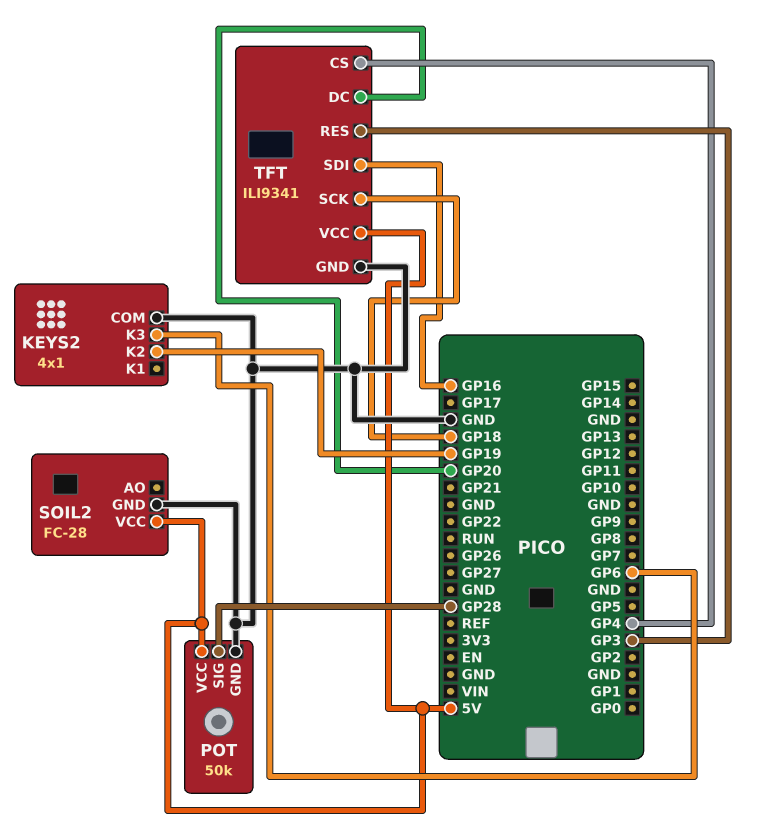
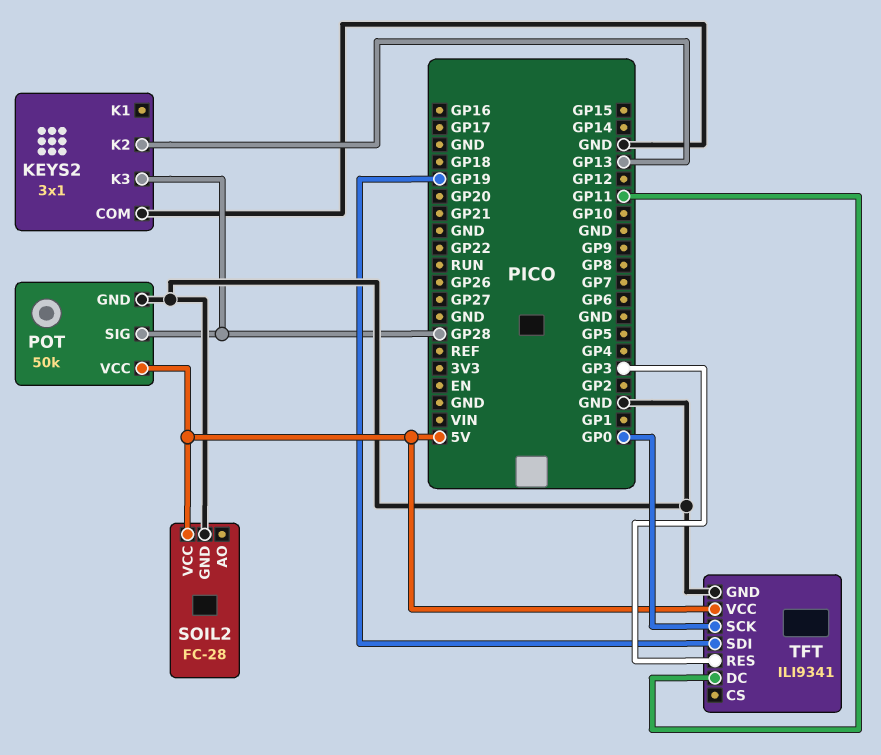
KEYS2: 4x1 -> 3x1
KEYS2 pin K2: GP19 -> GP13
KEYS2 pin K3: GP6 -> GP28
TFT pin CS: GP4 -> none
TFT pin DC: GP20 -> GP11
TFT pin SCK: GP18 -> GP0
TFT pin SDI: GP16 -> GP19

